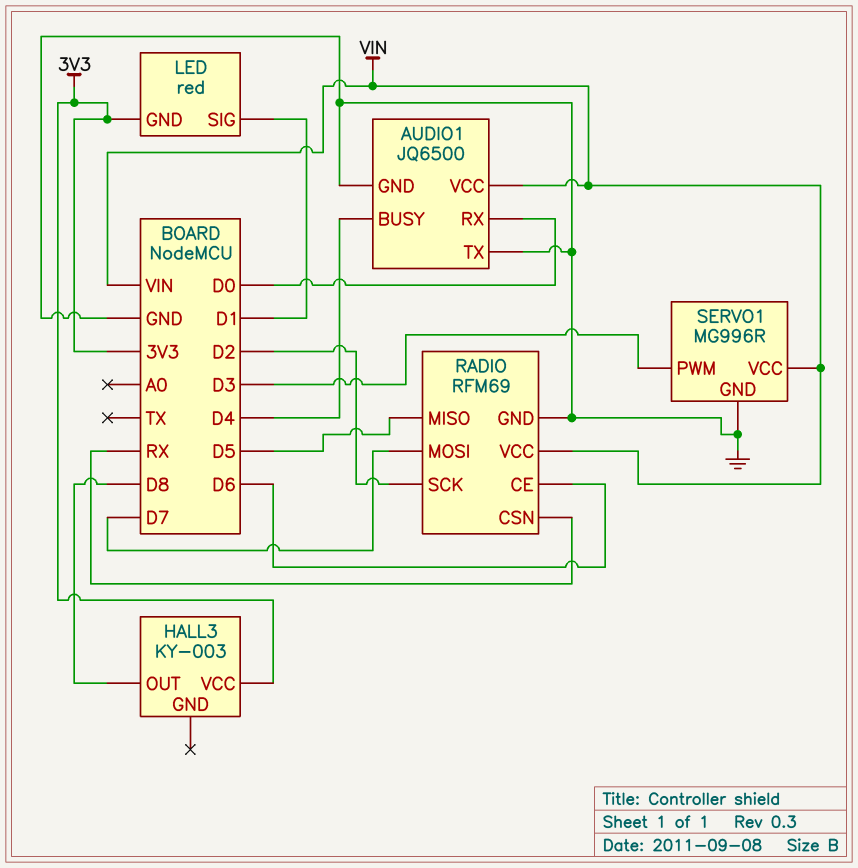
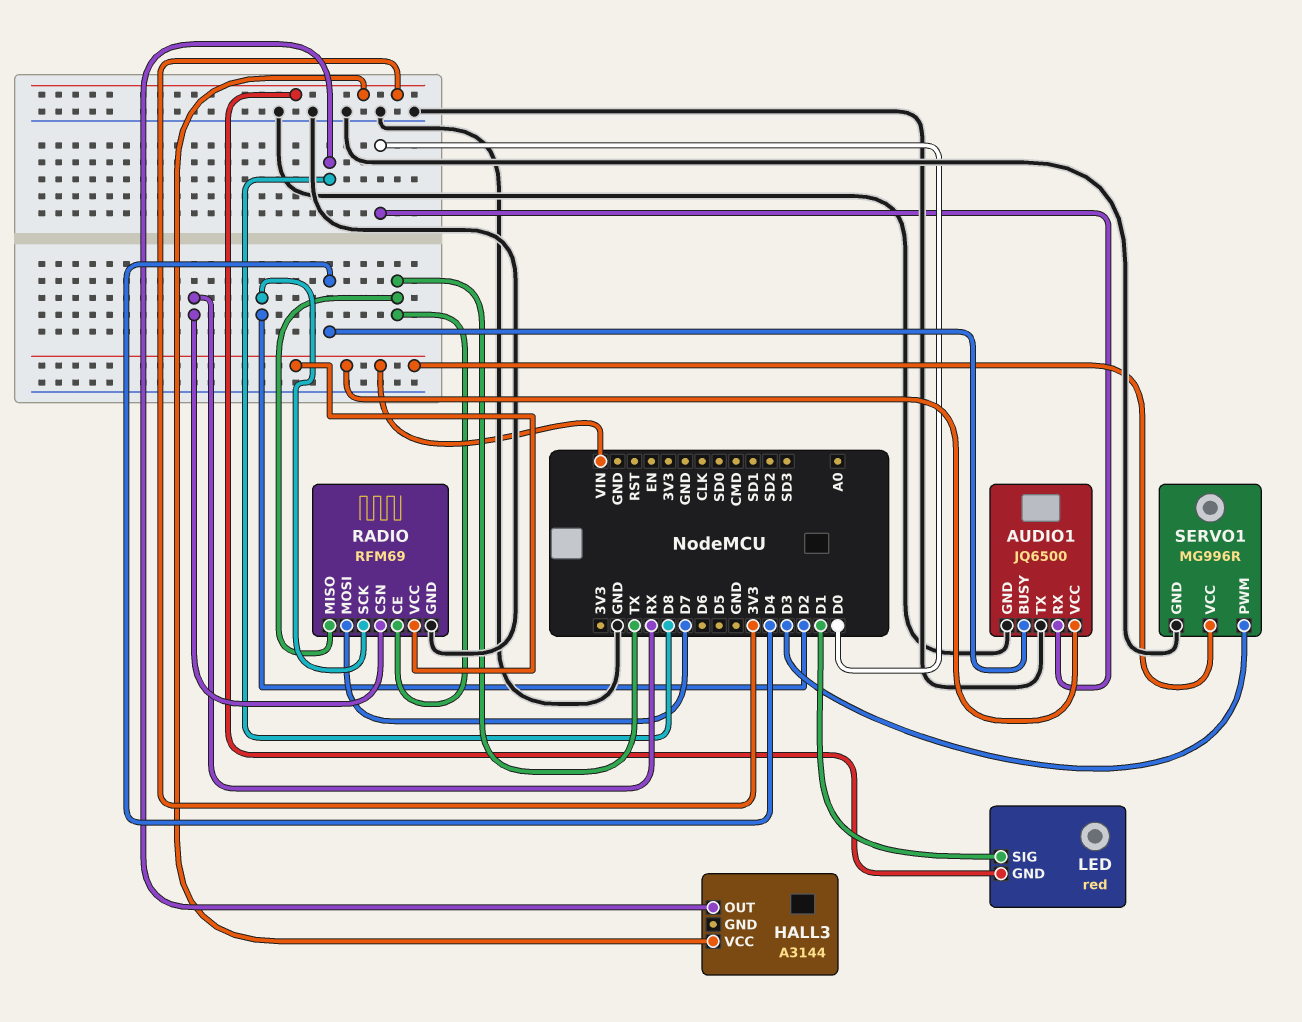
HALL3: KY-003 -> A3144
RADIO pin CE: D6 -> TX
RADIO pin MISO: D5 -> TX

